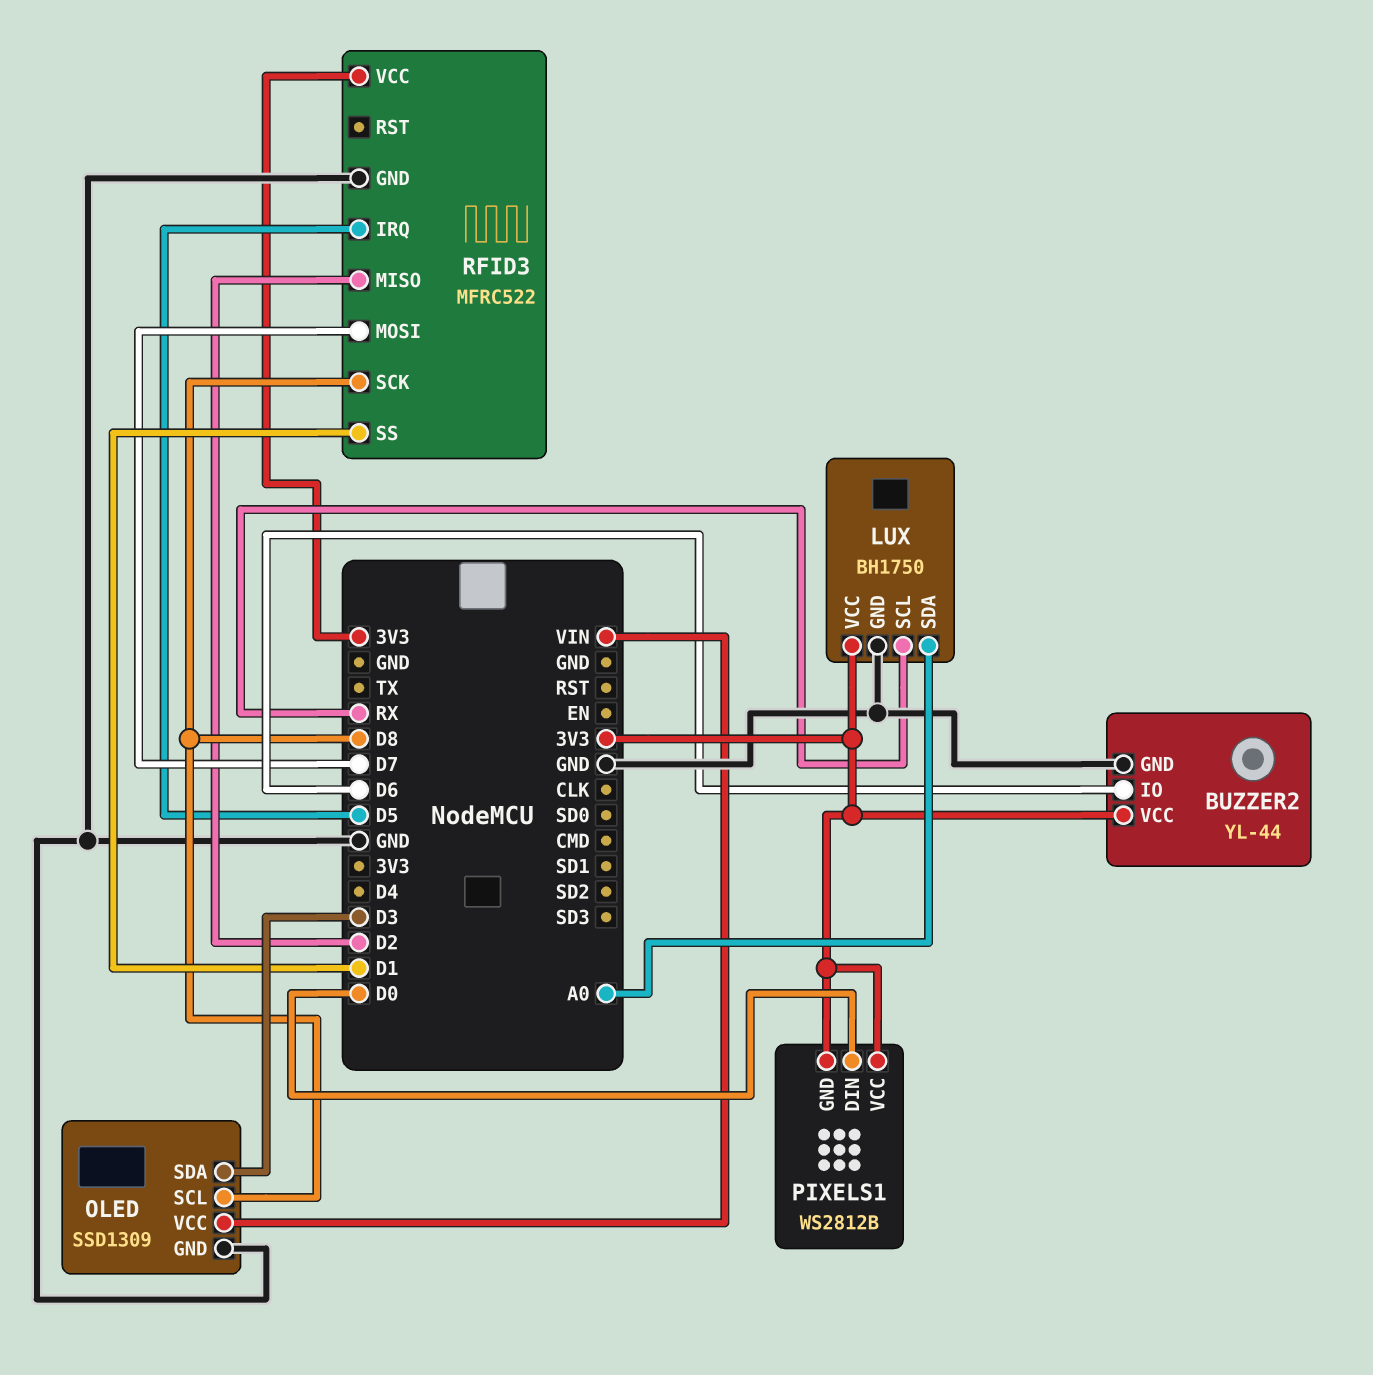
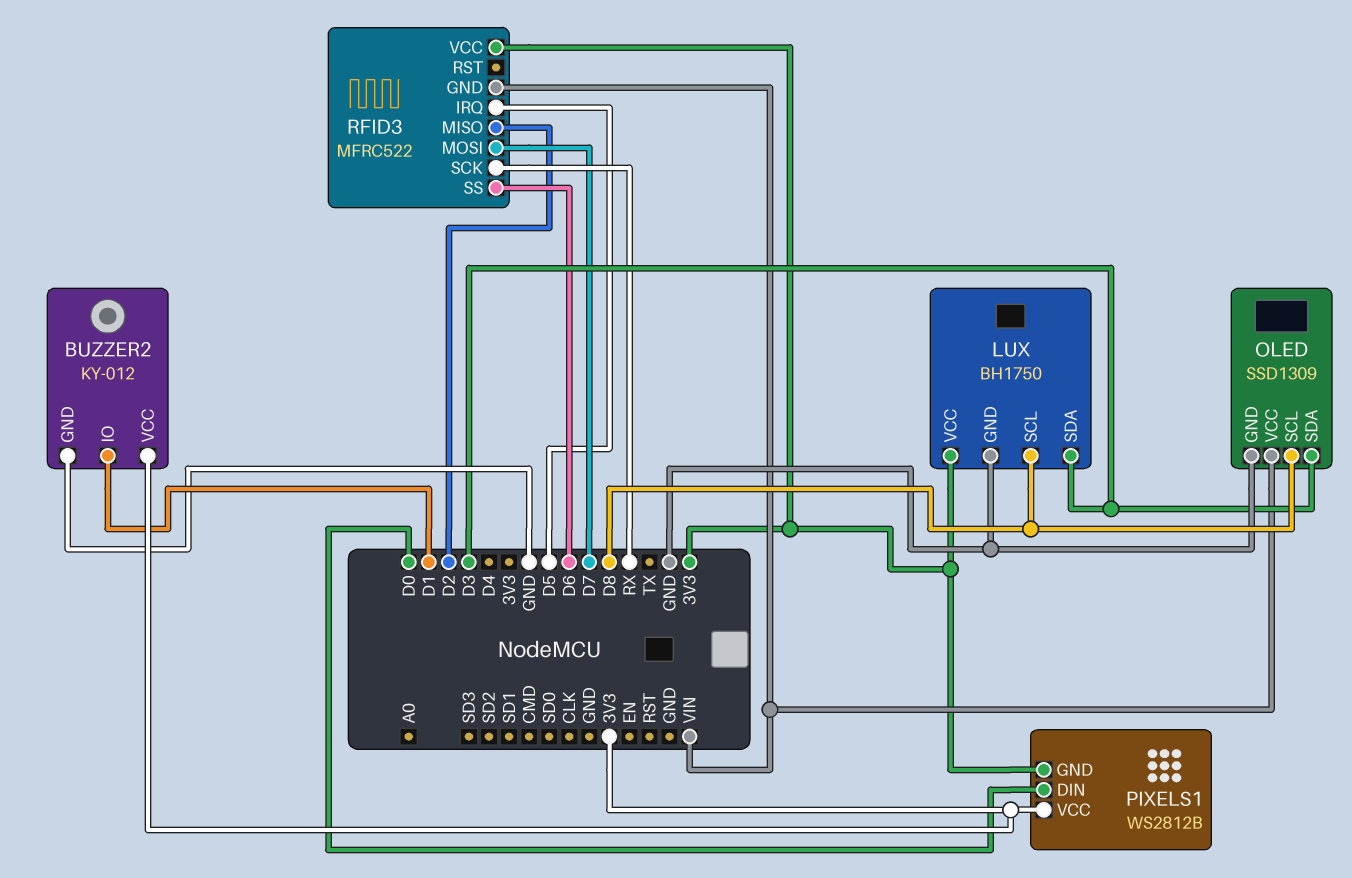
BUZZER2: YL-44 -> KY-012
BUZZER2 pin IO: D6 -> D1
LUX pin SCL: RX -> D8
LUX pin SDA: A0 -> D3
RFID3 pin GND: GND -> VIN
RFID3 pin SCK: D8 -> RX
RFID3 pin SS: D1 -> D6

